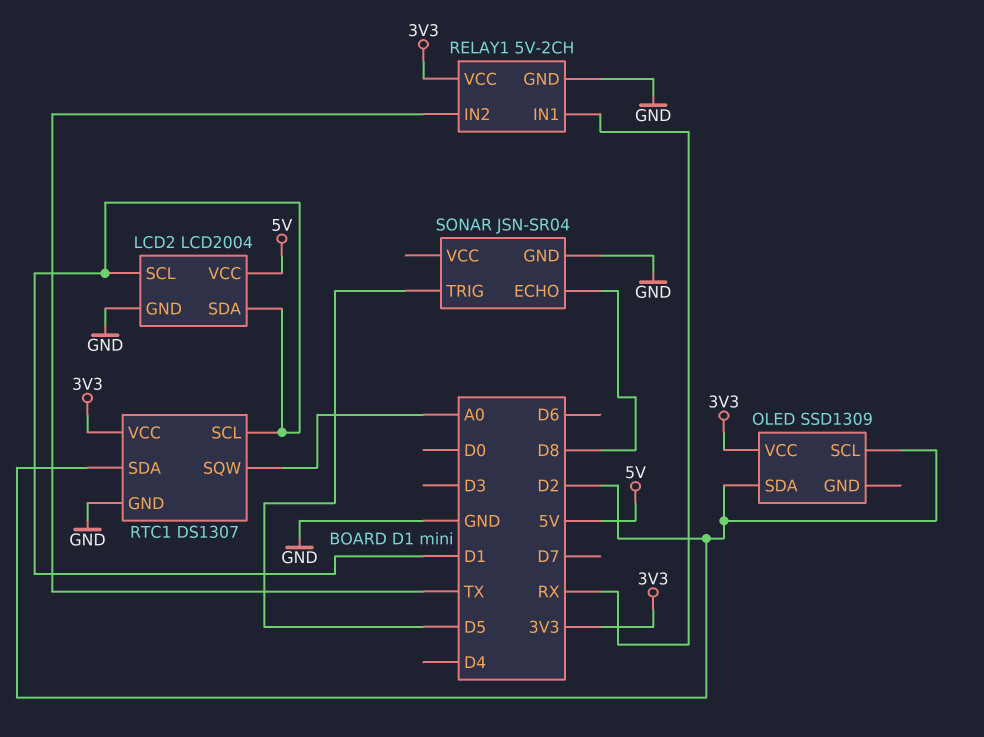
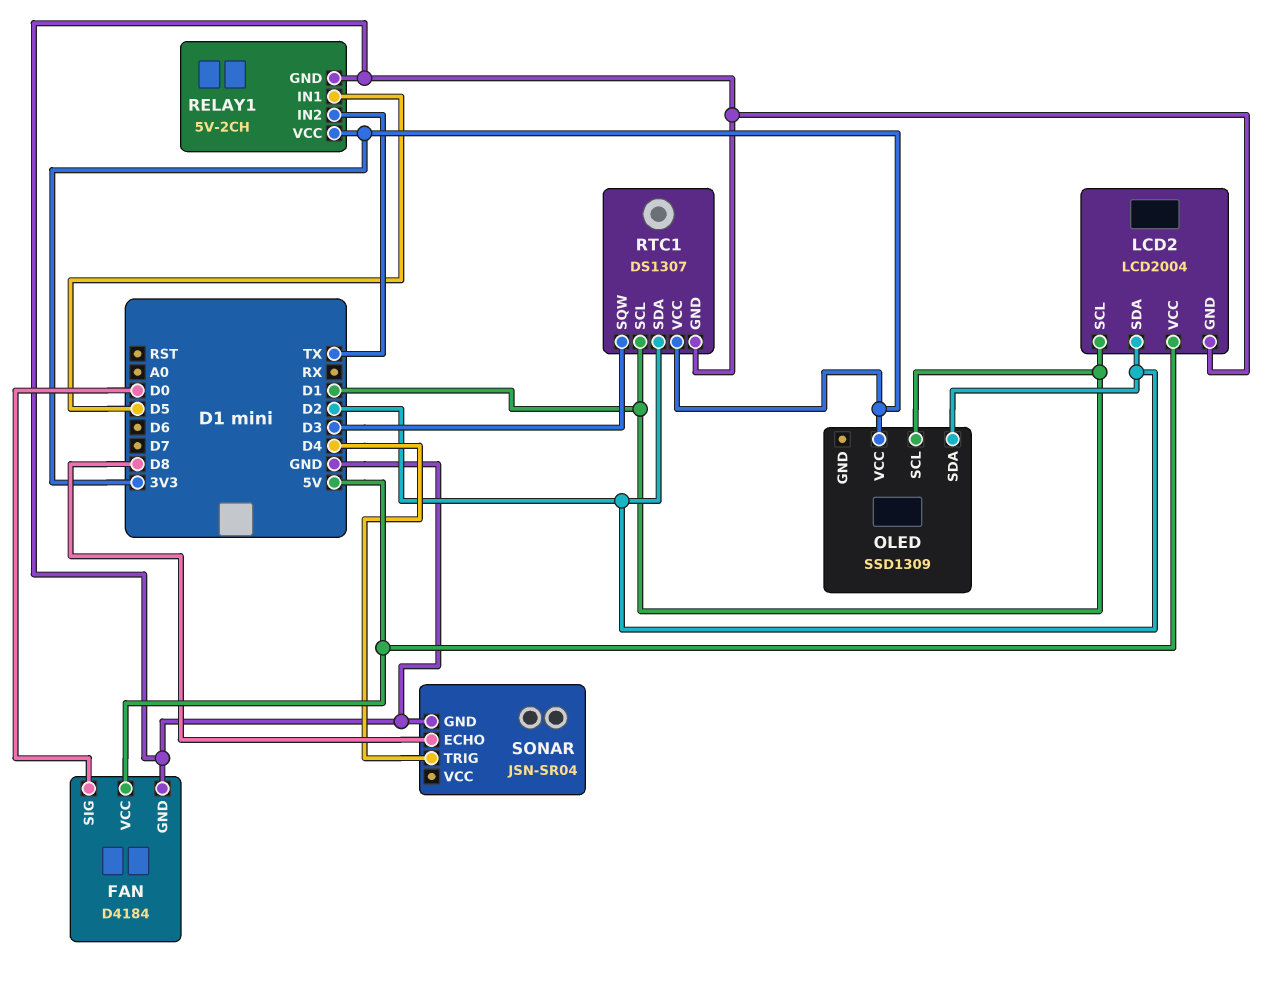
FAN: none -> D4184
FAN pin GND: none -> GND
FAN pin SIG: none -> D0
FAN pin VCC: none -> 5V
LCD2 pin SDA: D1 -> D2
OLED pin SCL: D2 -> D1
RELAY1 pin IN1: RX -> D5
RTC1 pin SQW: A0 -> D3
SONAR pin TRIG: D5 -> D4

